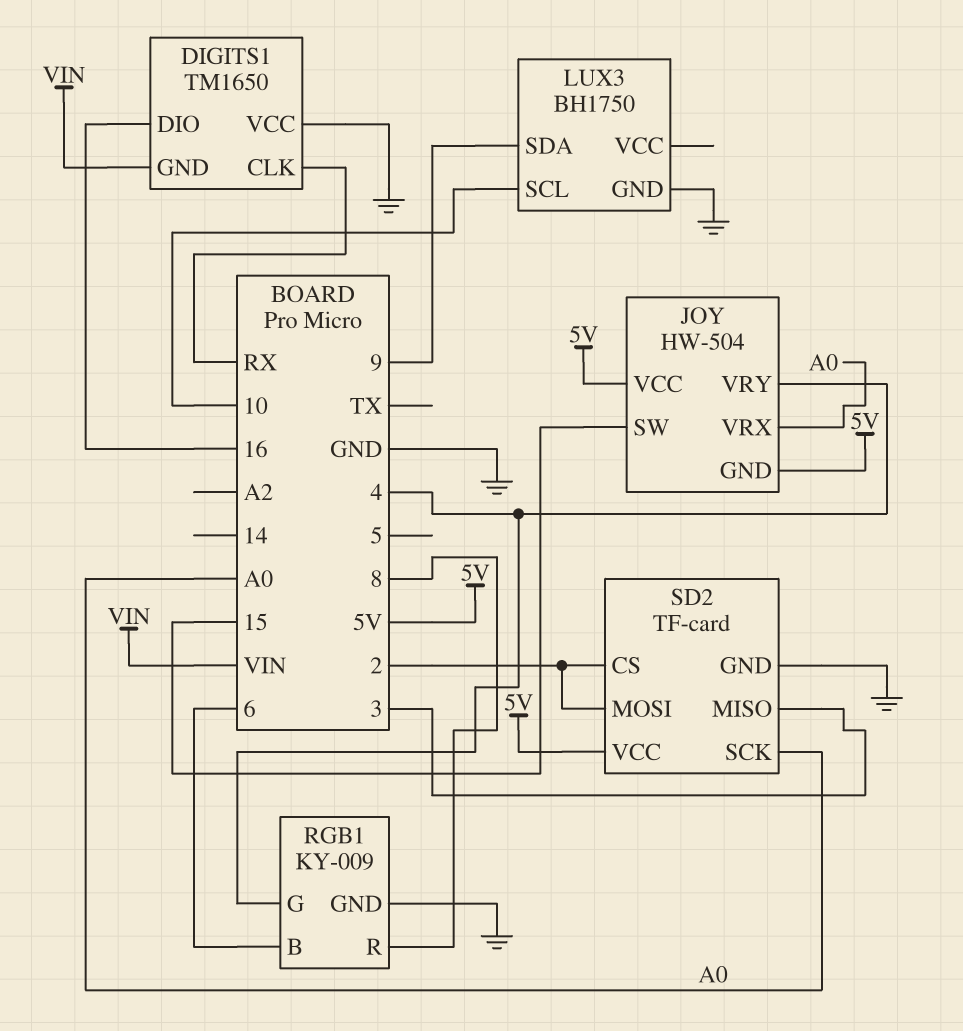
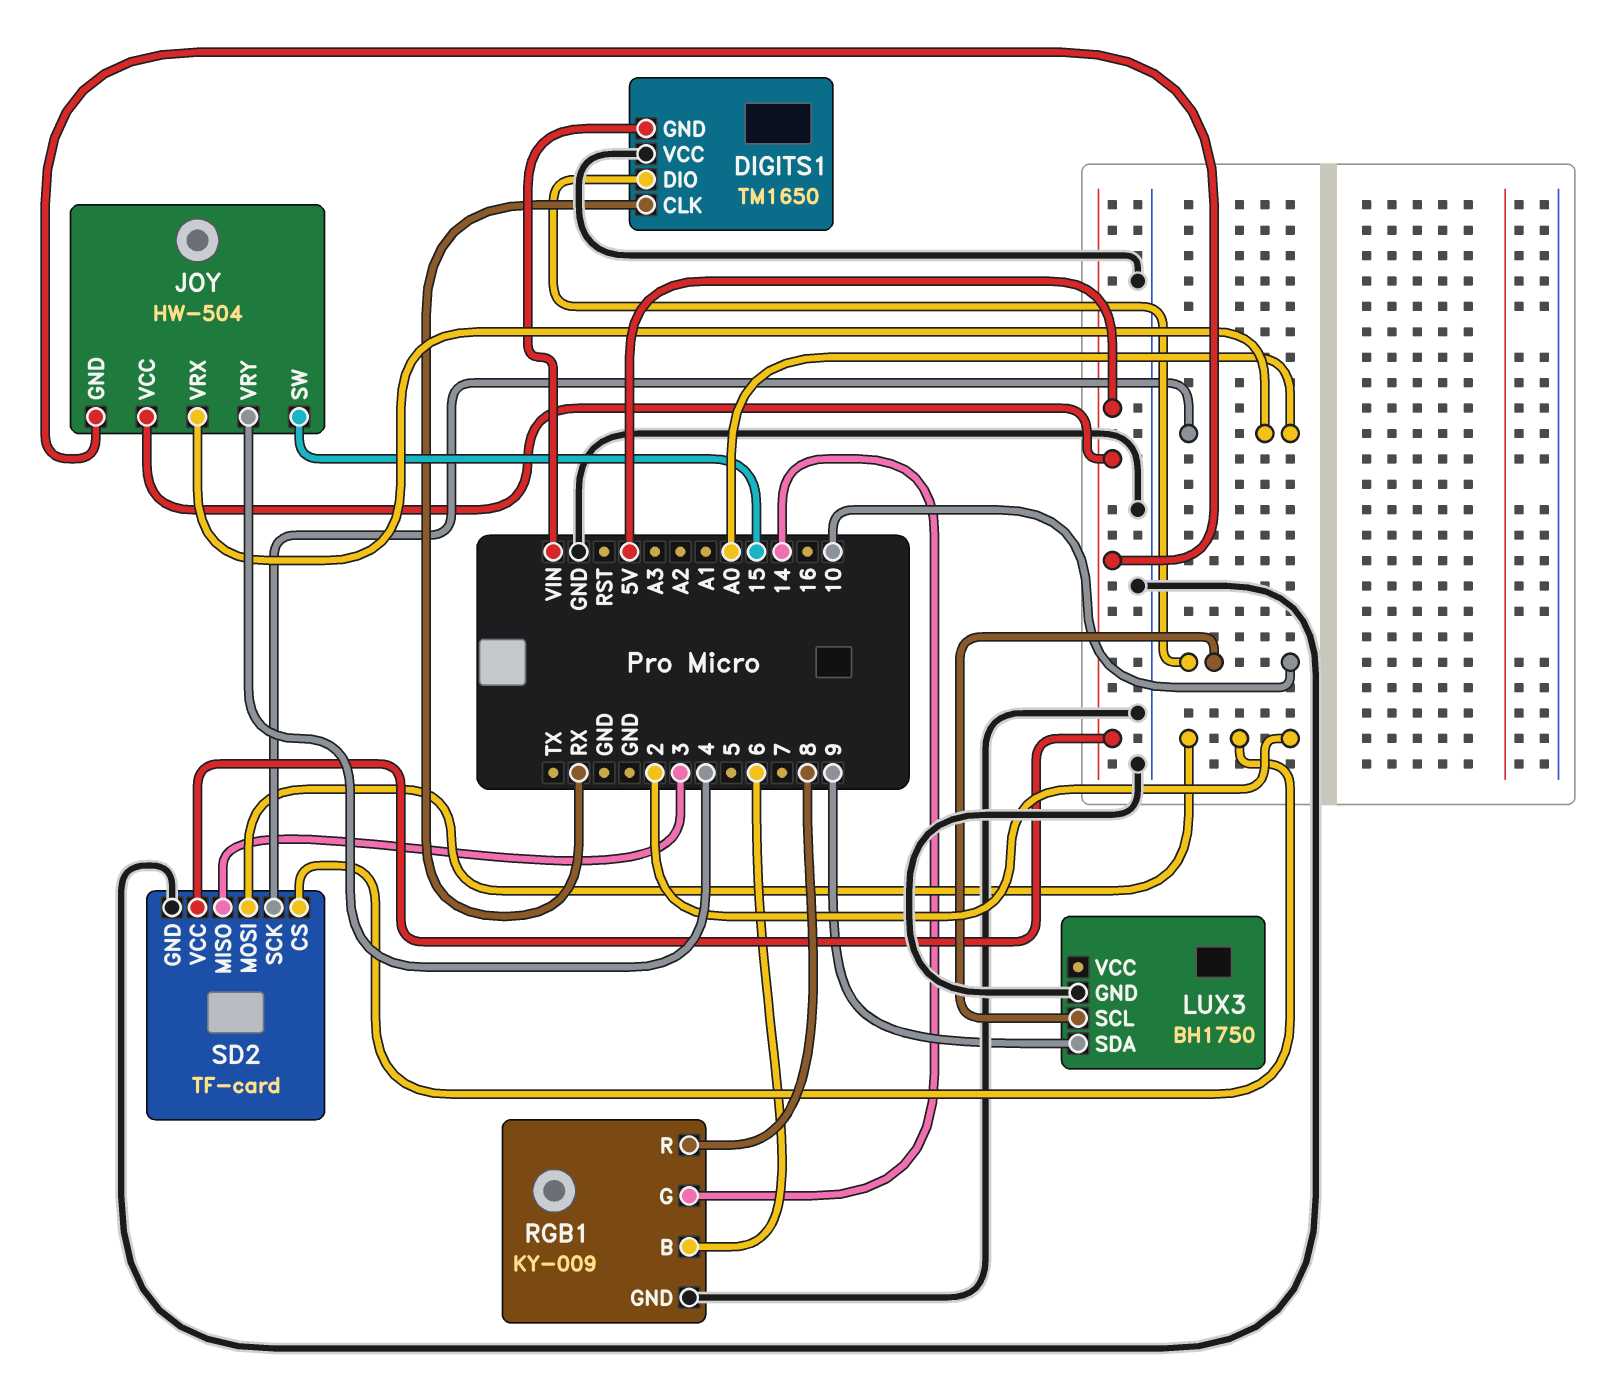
DIGITS1 pin DIO: 16 -> 10
RGB1 pin G: 4 -> 14

